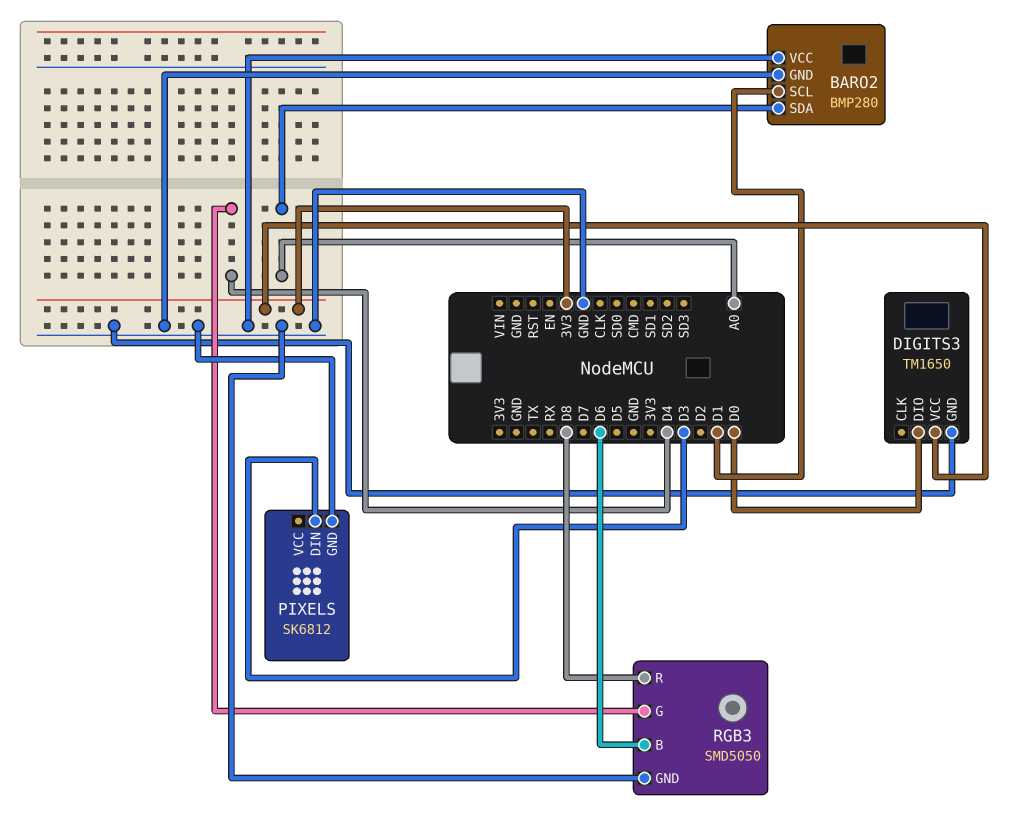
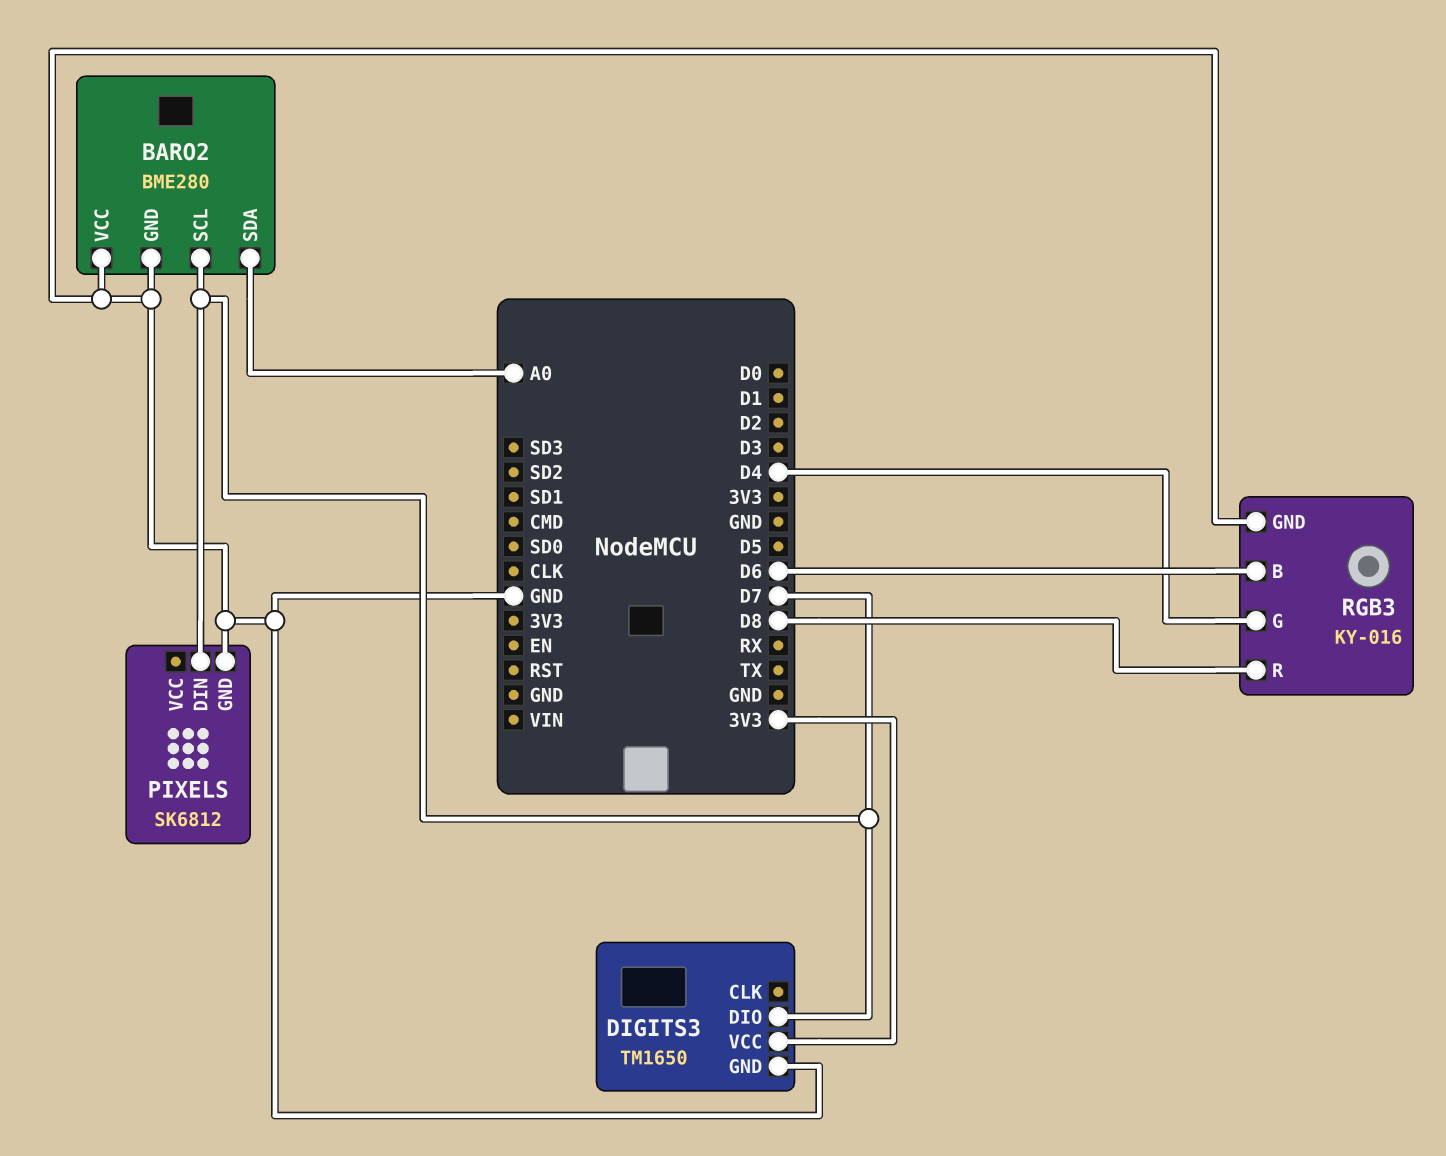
BARO2: BMP280 -> BME280
BARO2 pin SCL: D1 -> D7
DIGITS3 pin DIO: D0 -> D7
PIXELS pin DIN: D3 -> D7
RGB3: SMD5050 -> KY-016

